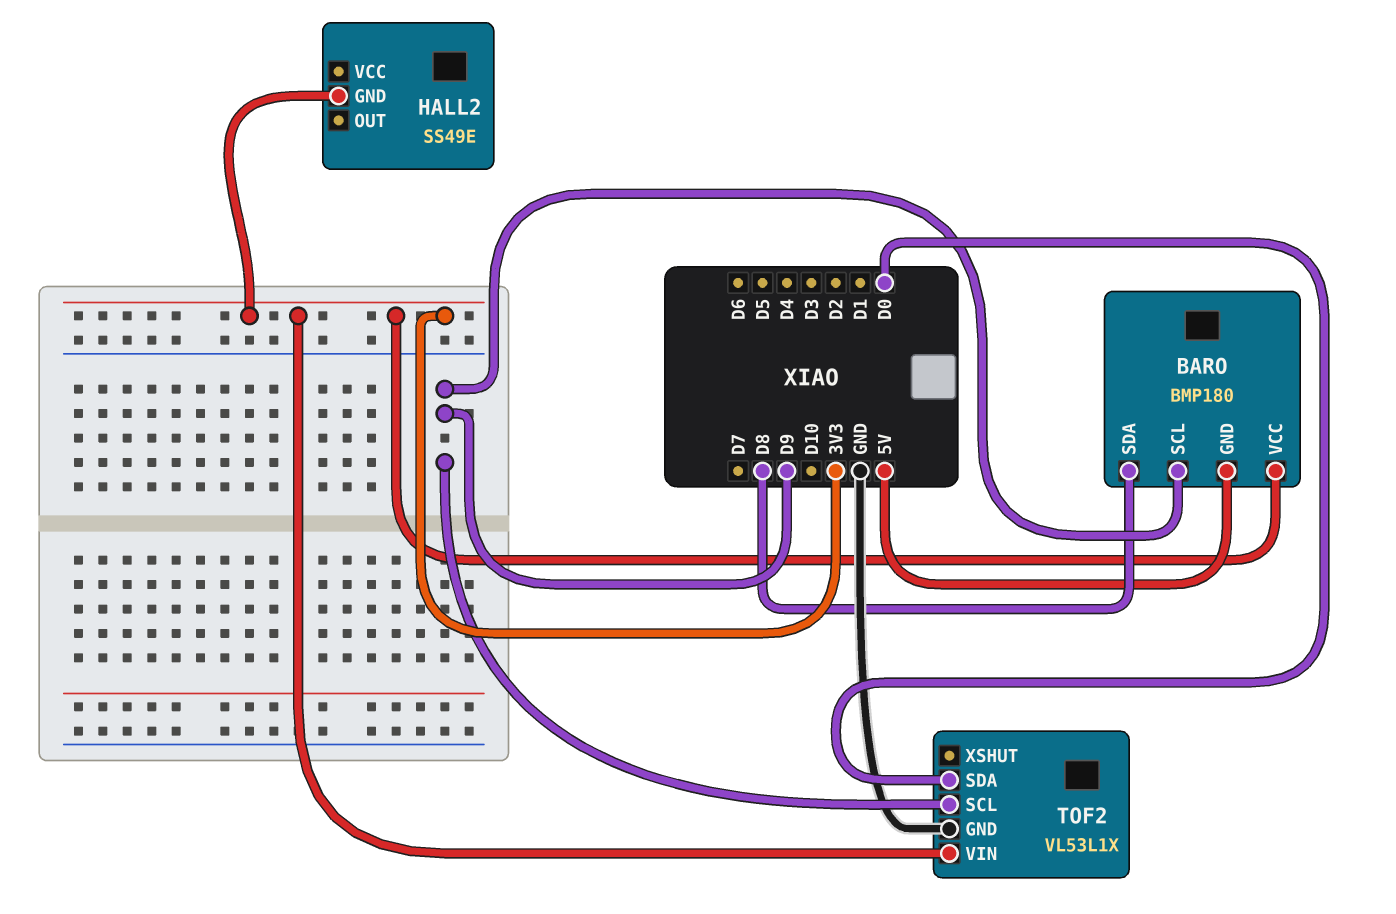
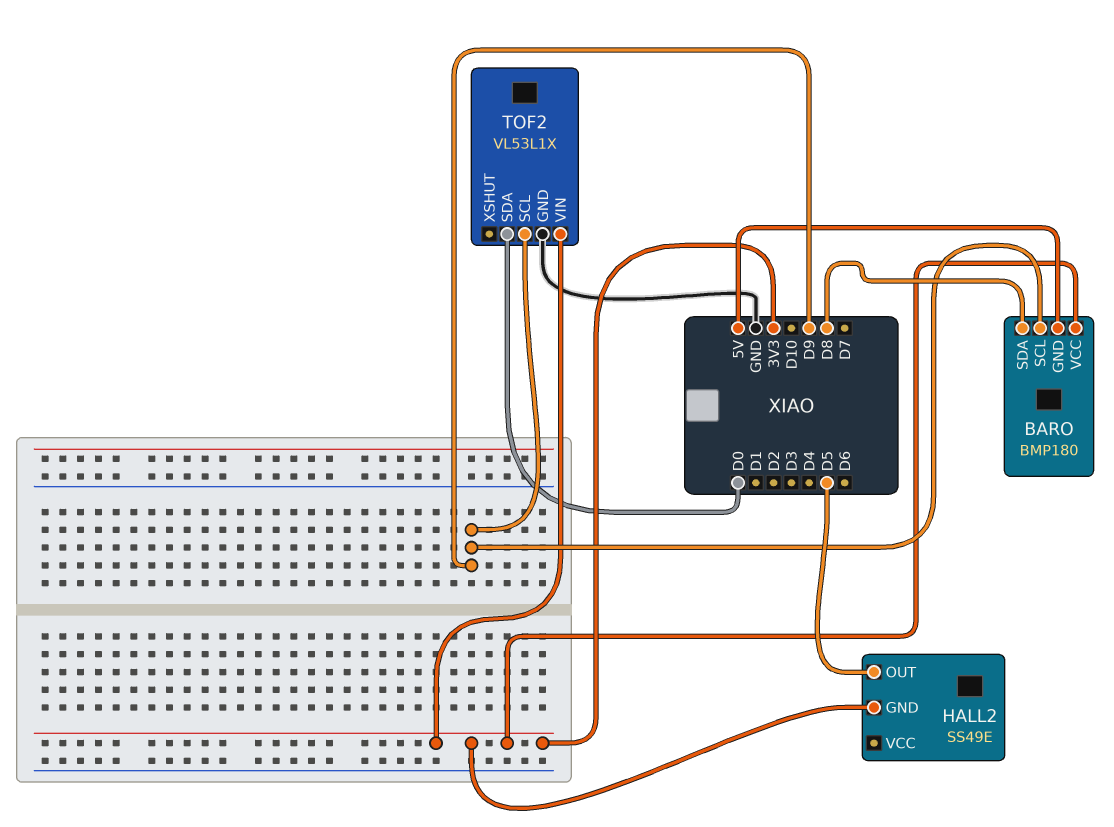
HALL2 pin OUT: none -> D5

